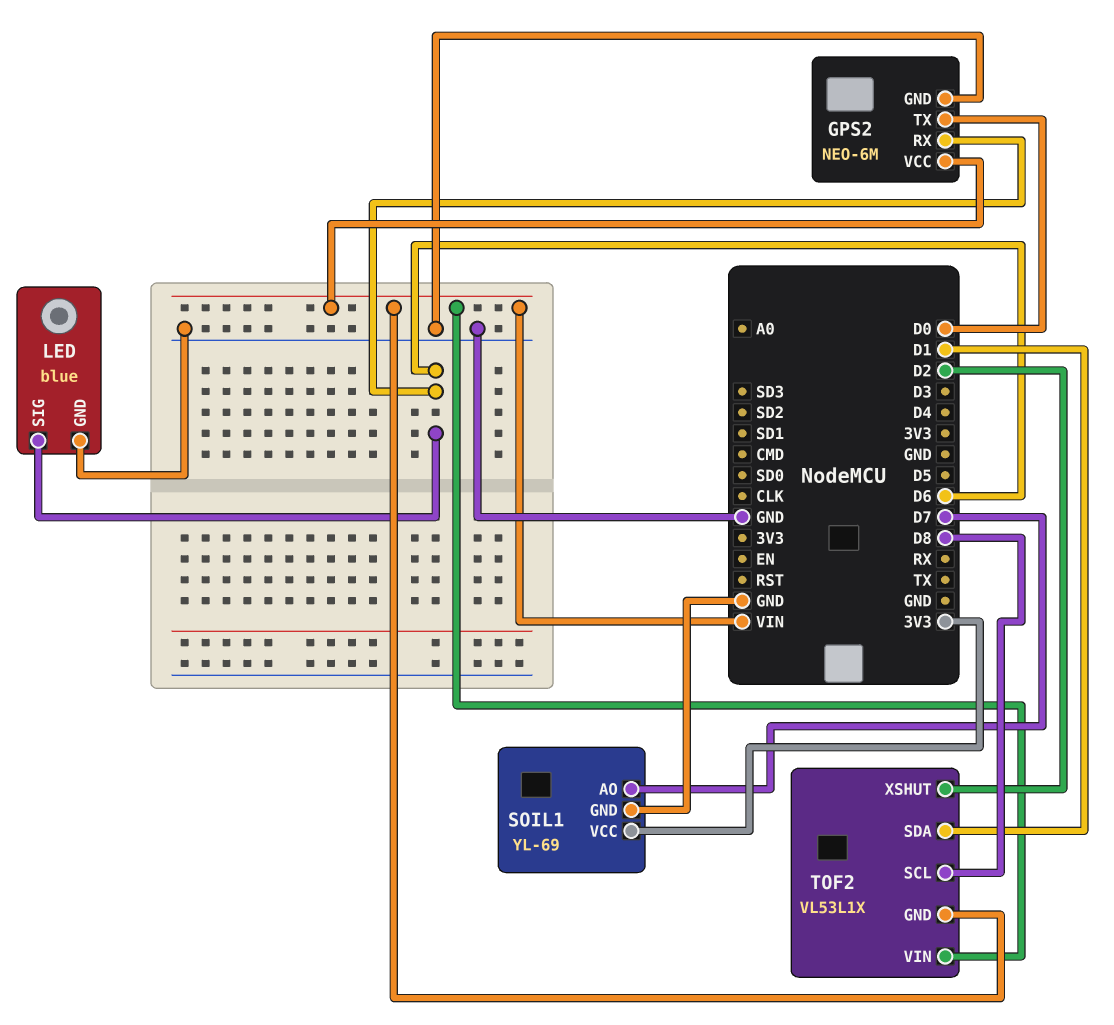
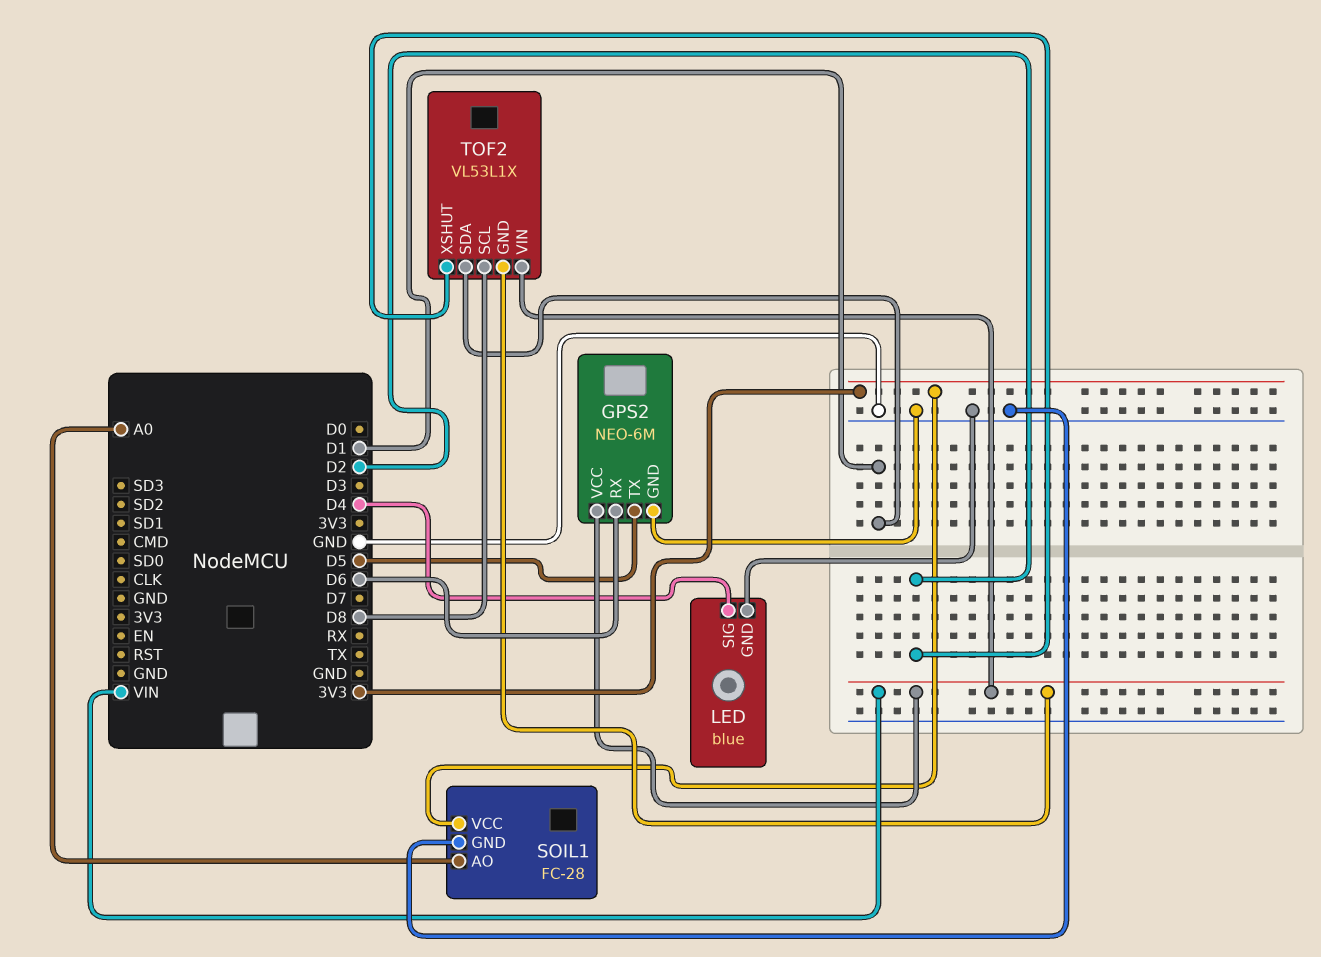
GPS2 pin TX: D0 -> D5
LED pin SIG: D6 -> D4
SOIL1: YL-69 -> FC-28
SOIL1 pin AO: D7 -> A0

